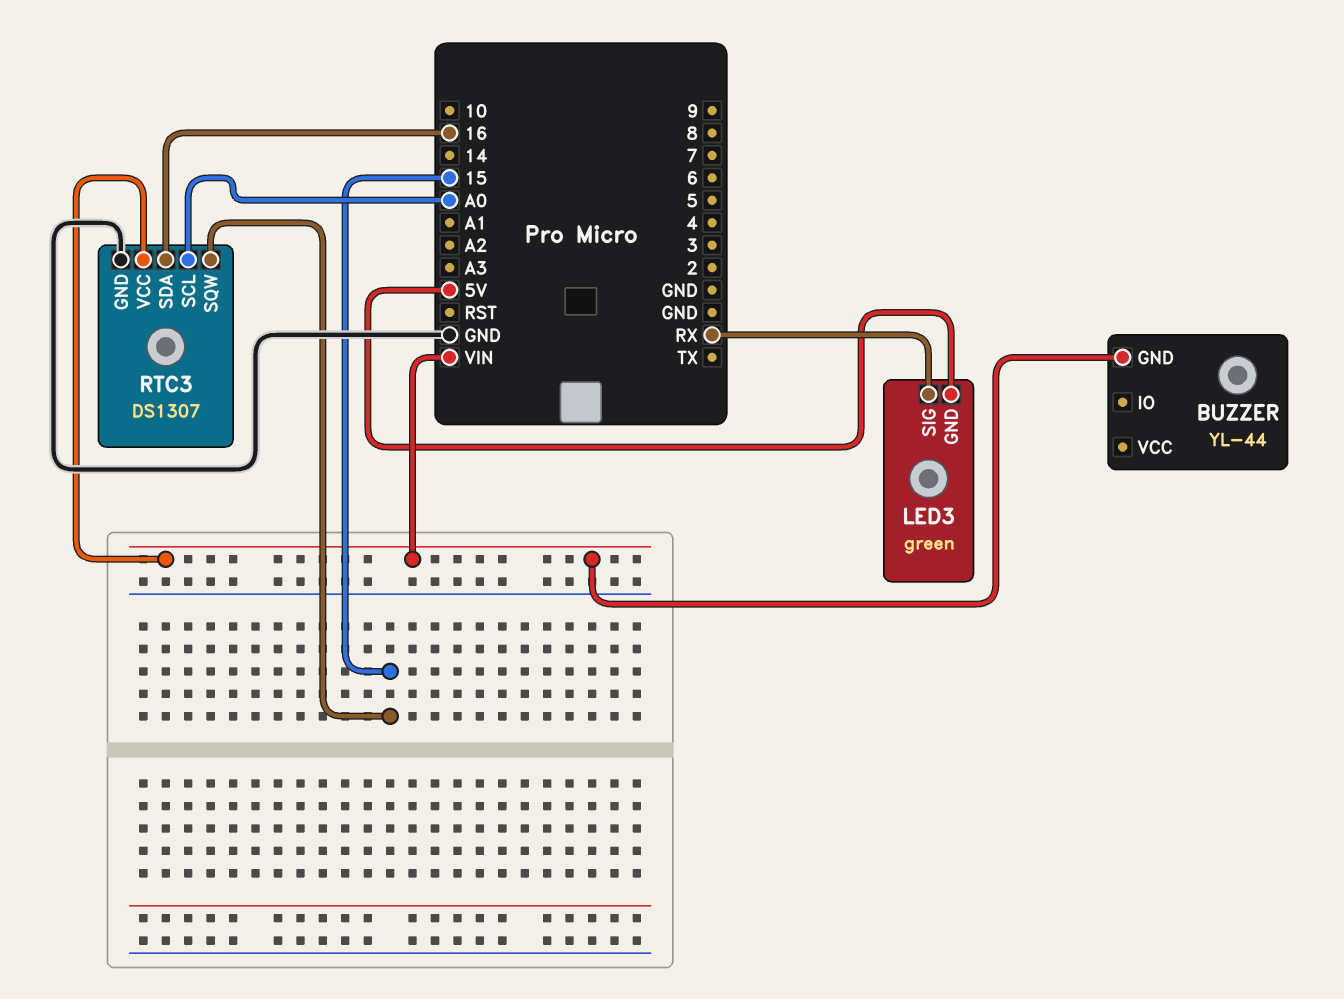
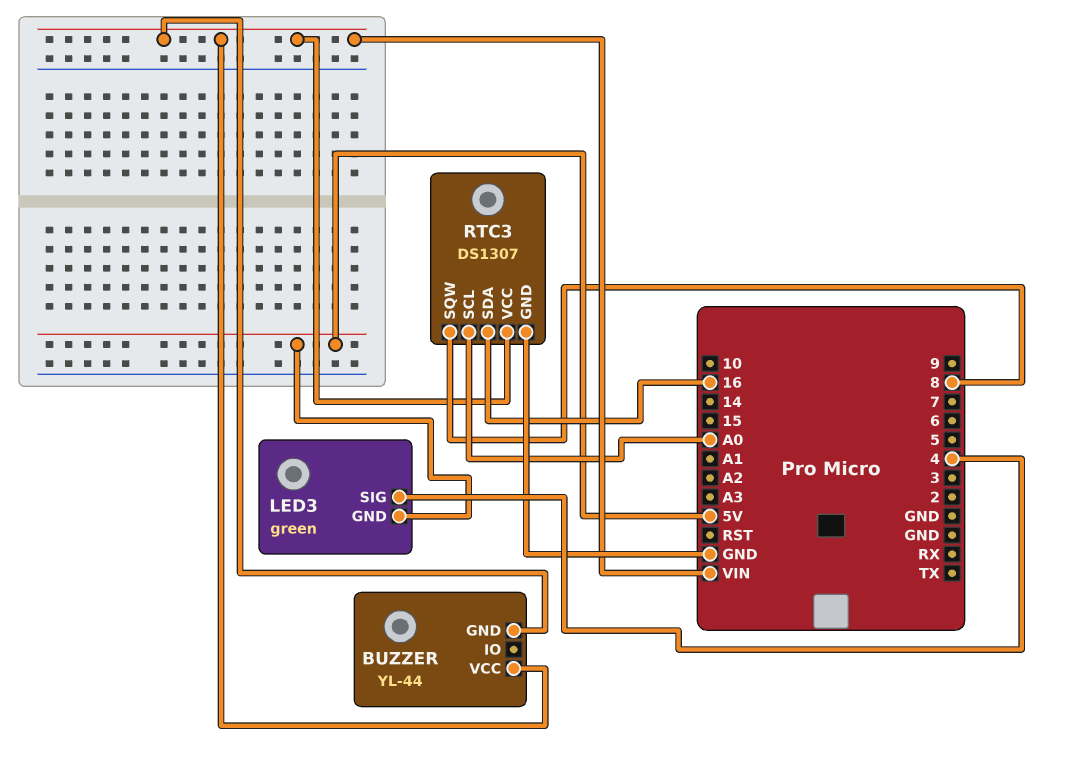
BUZZER pin VCC: none -> VIN
LED3 pin SIG: RX -> 4
RTC3 pin SQW: 15 -> 8

